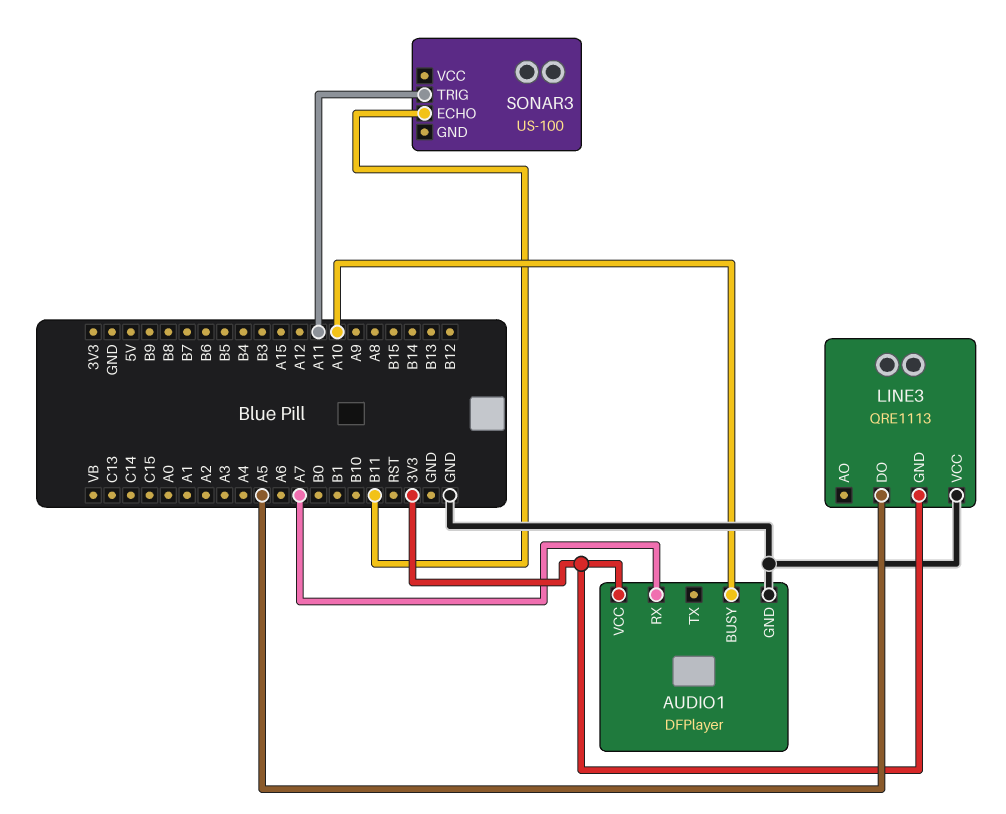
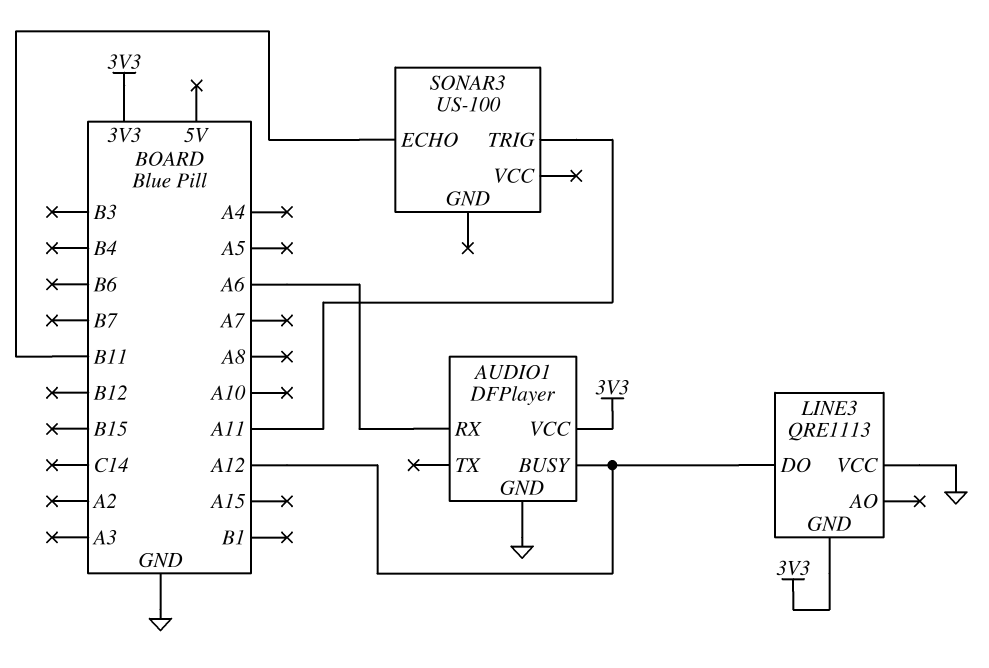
AUDIO1 pin BUSY: A10 -> A12
AUDIO1 pin RX: A7 -> A6
LINE3 pin DO: A5 -> A12

